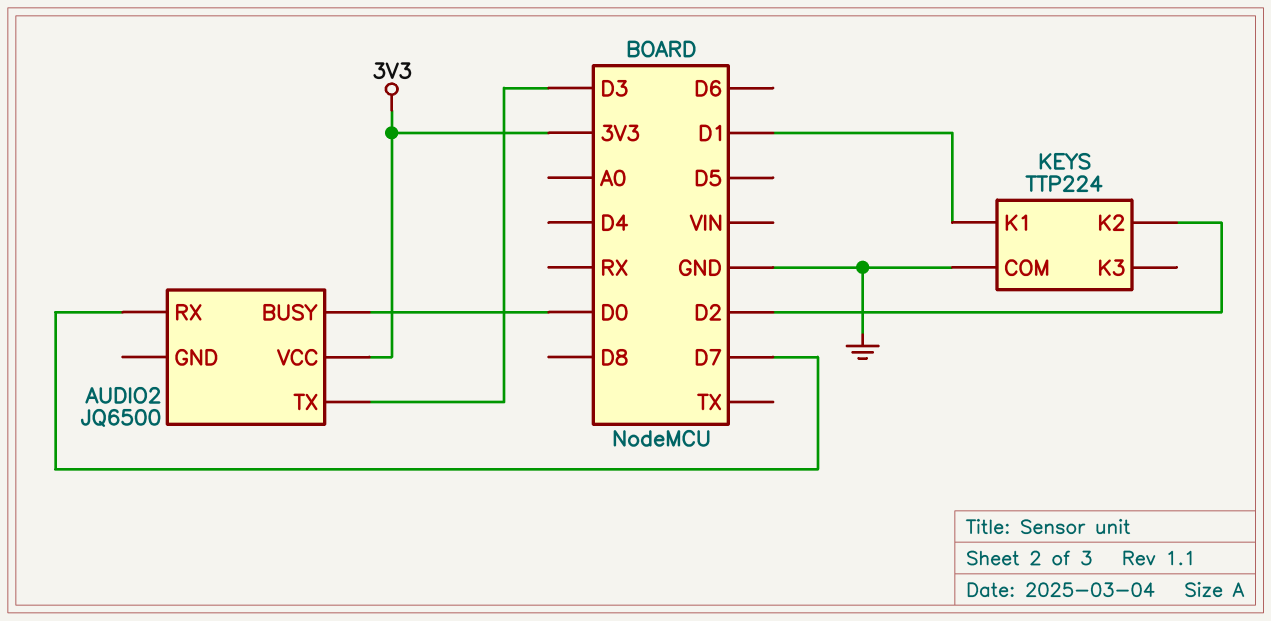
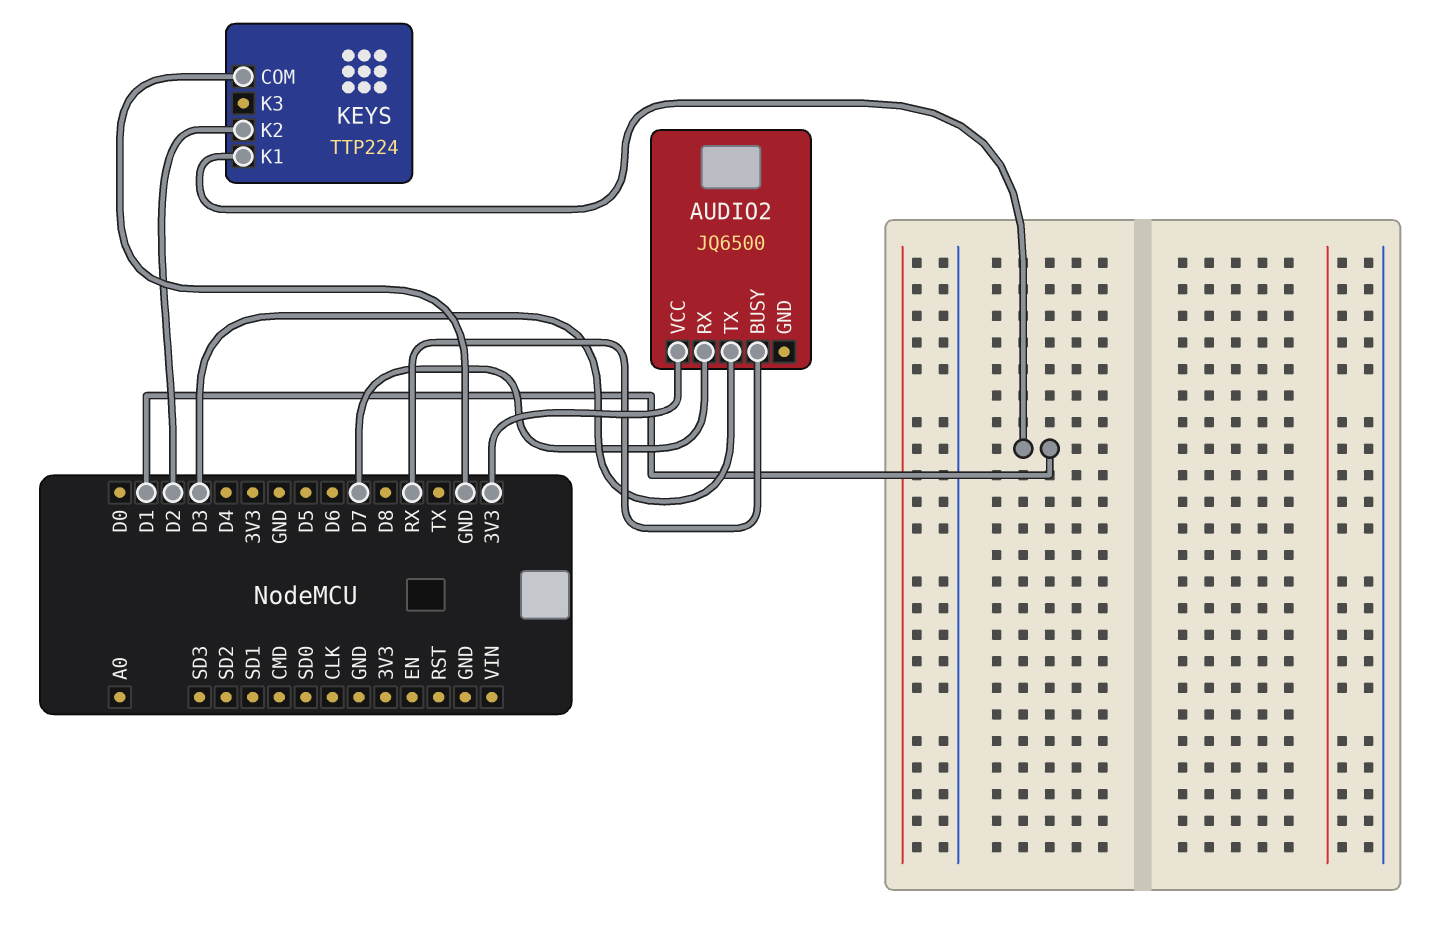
AUDIO2 pin BUSY: D0 -> RX

